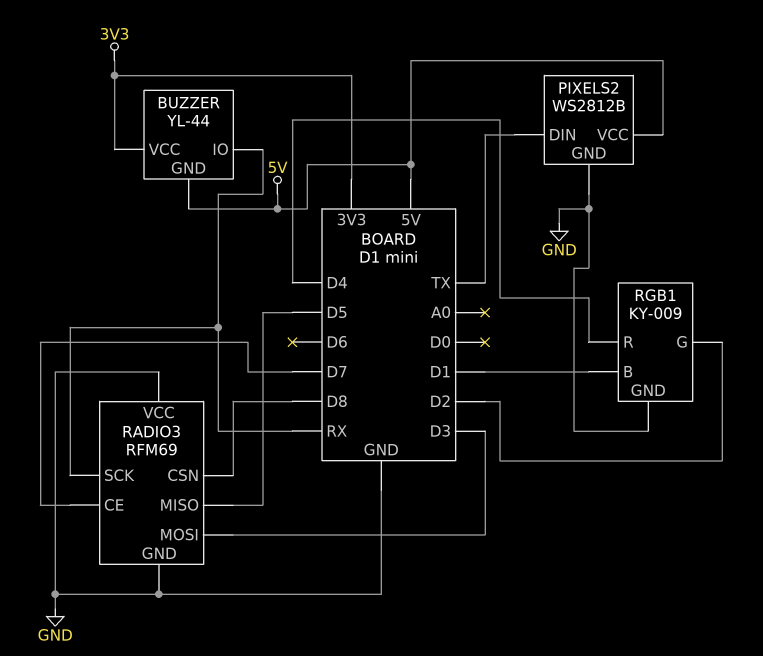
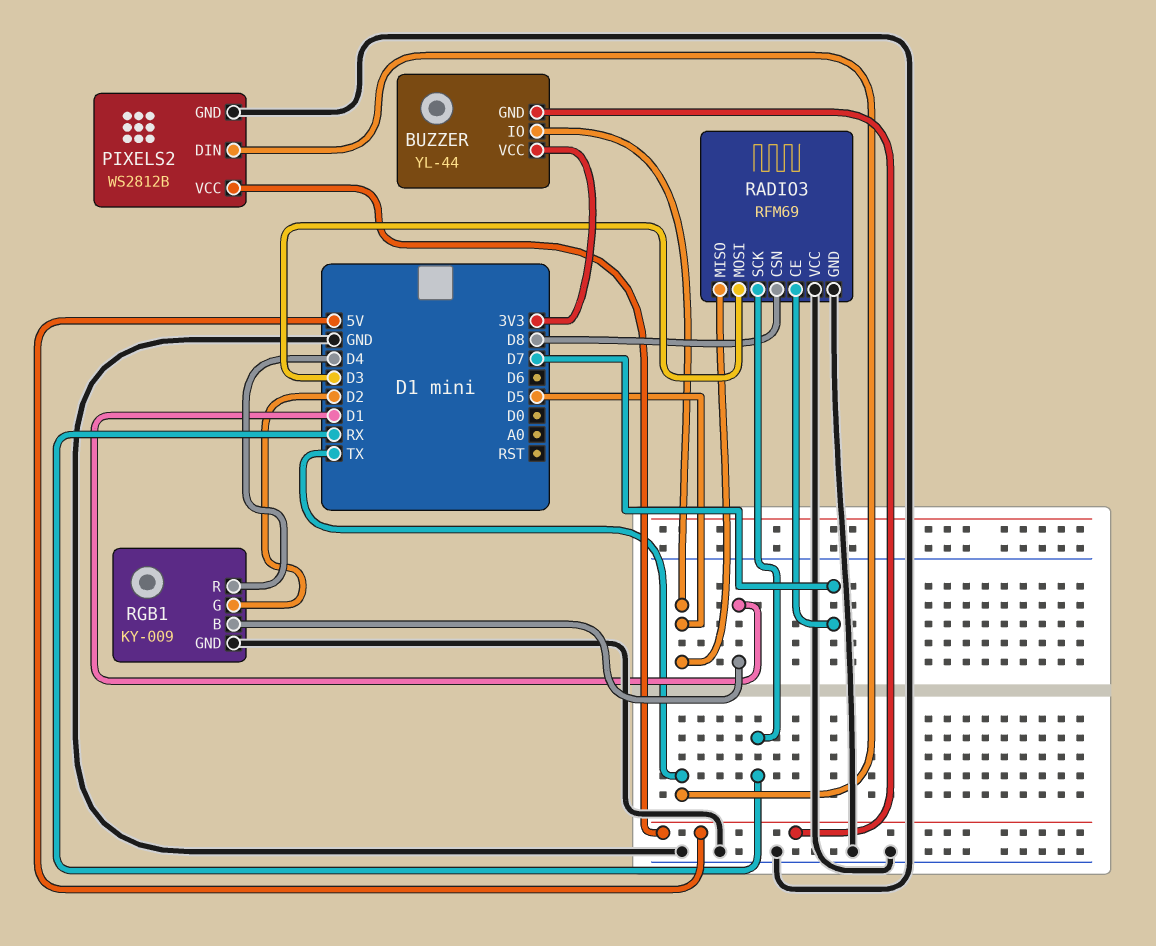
BUZZER pin IO: RX -> D5

